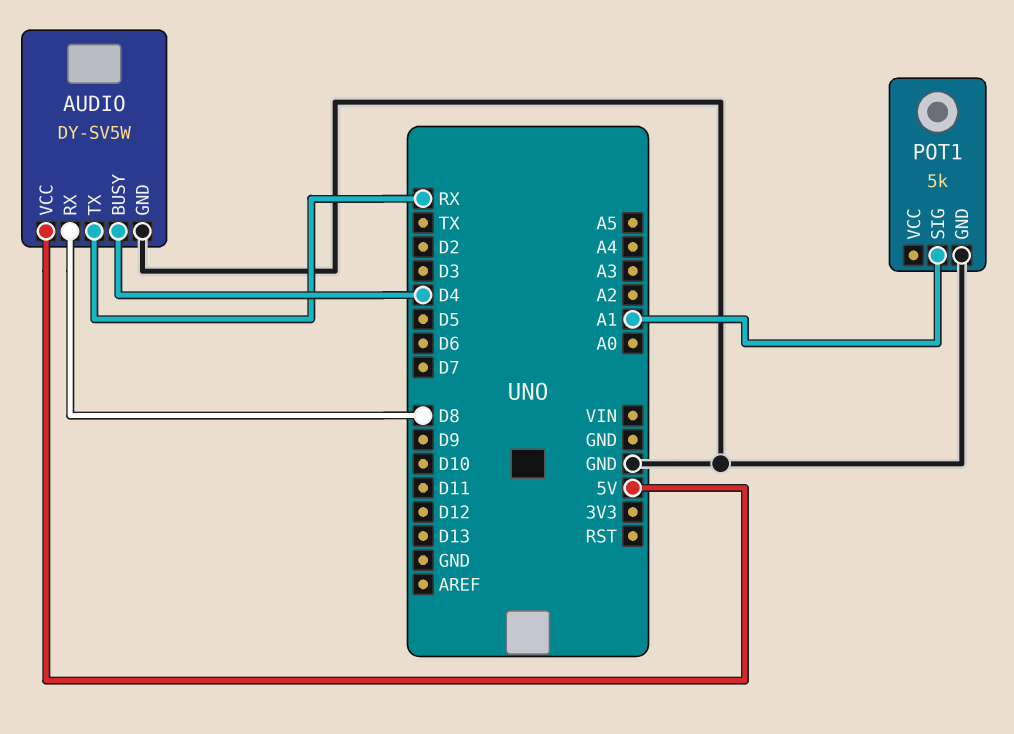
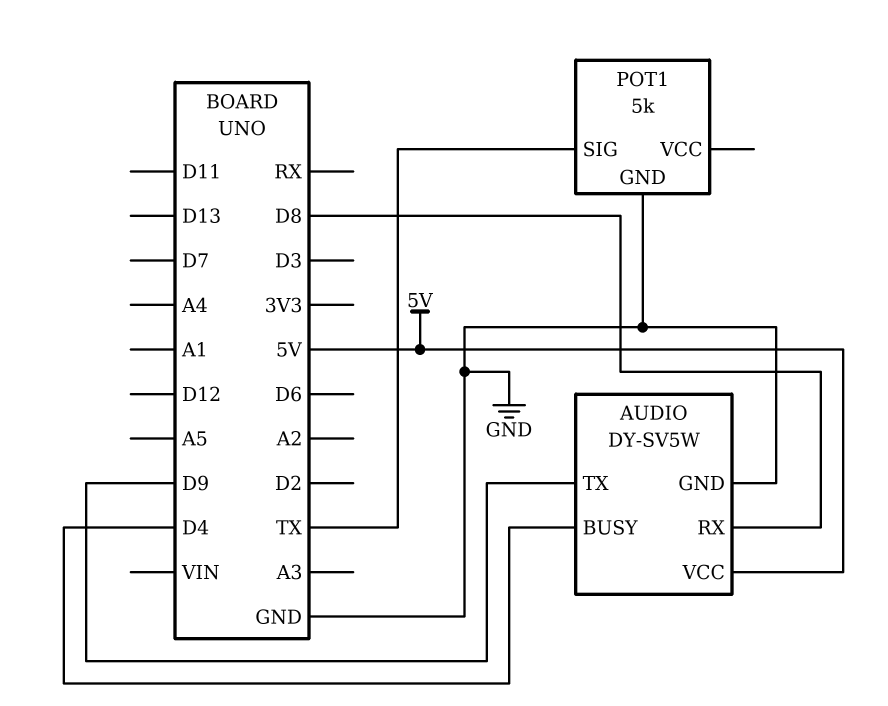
AUDIO pin TX: RX -> D9
POT1 pin SIG: A1 -> TX

